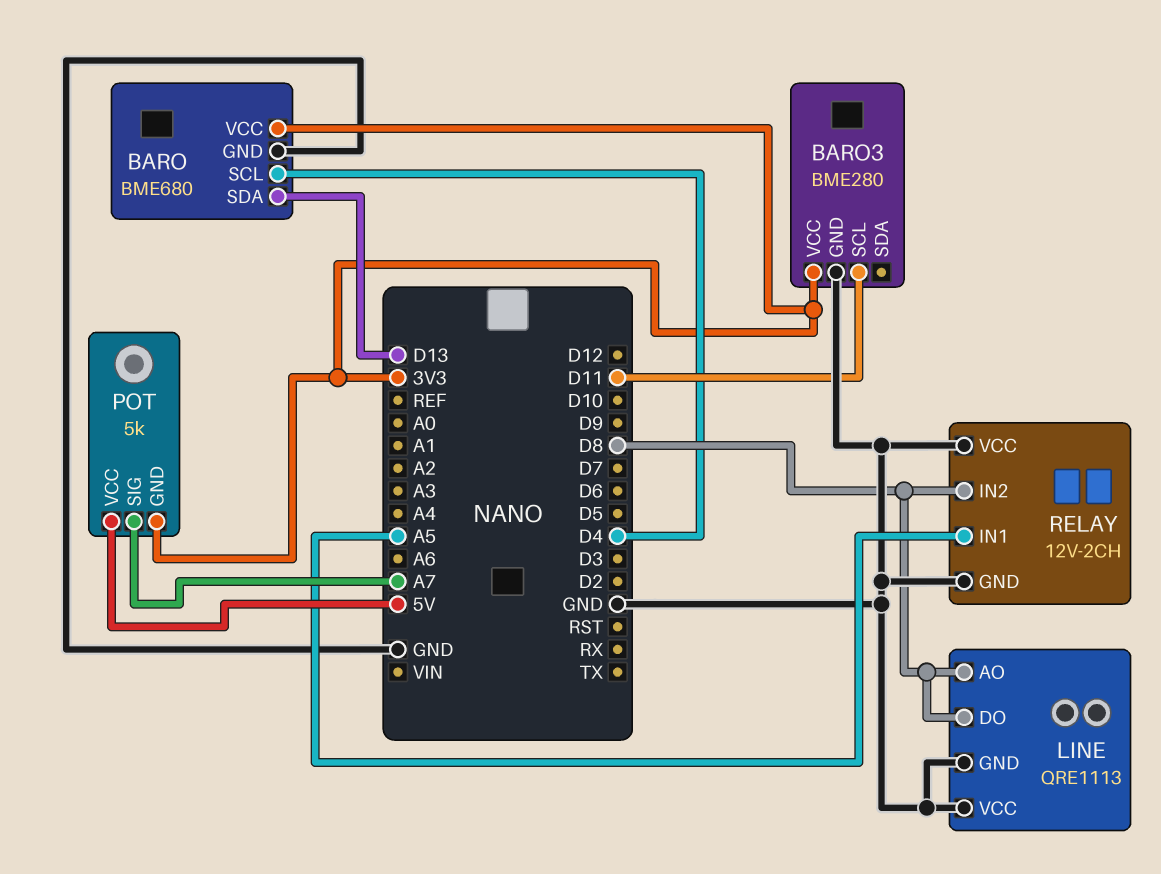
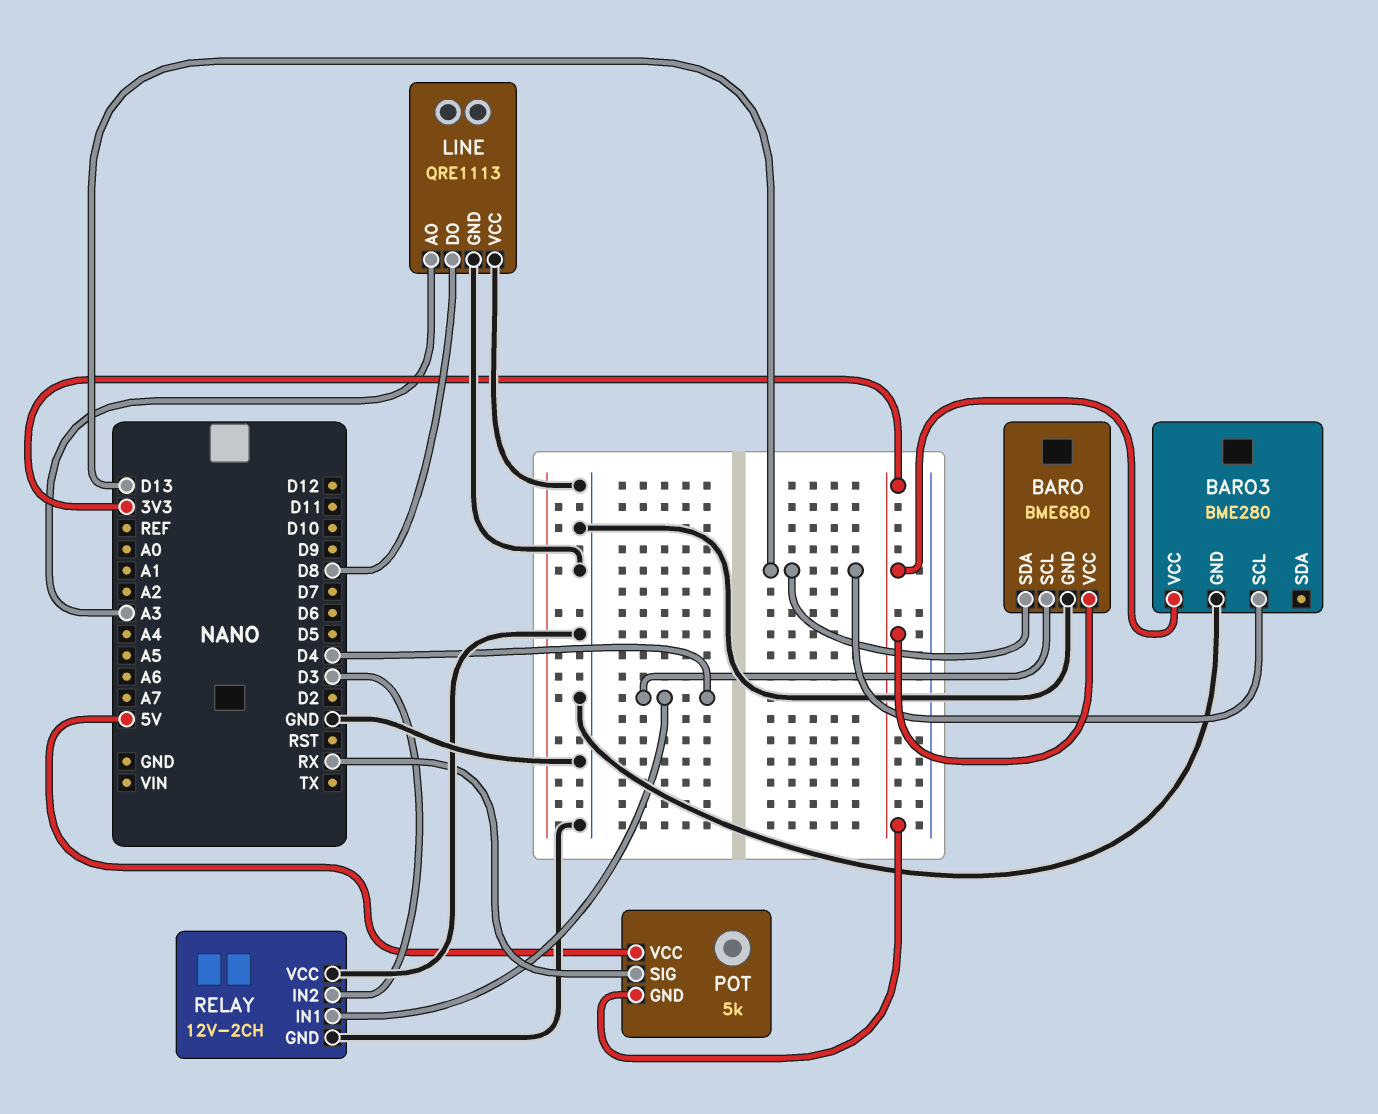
BARO3 pin SCL: D11 -> D13
LINE pin AO: D8 -> A3
POT pin SIG: A7 -> RX
RELAY pin IN1: A5 -> D4
RELAY pin IN2: D8 -> D3

